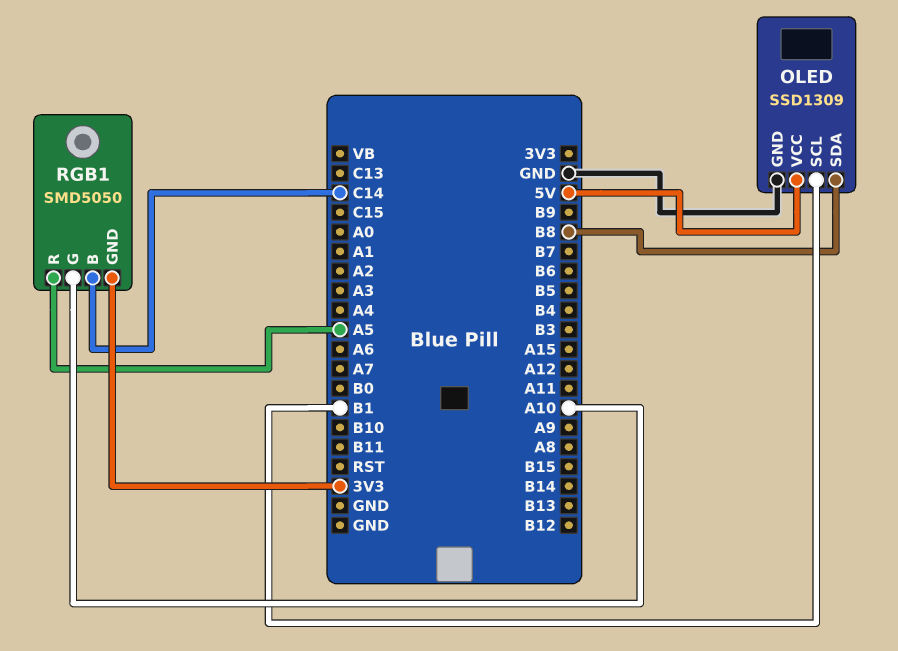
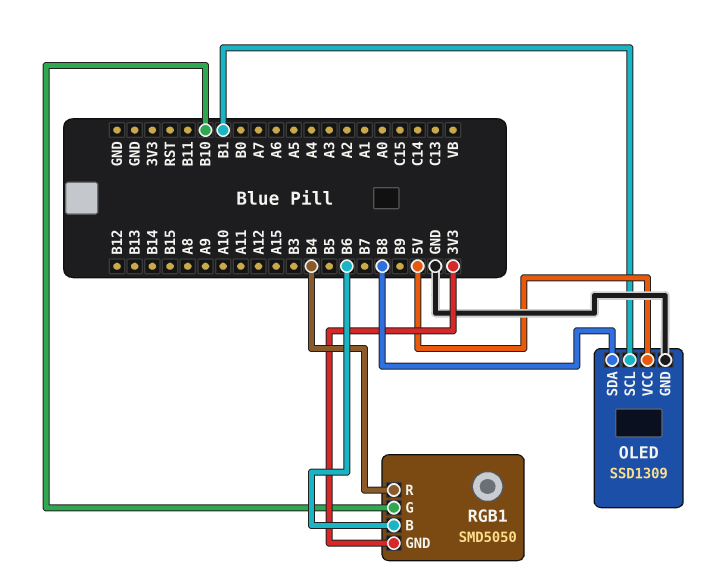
RGB1 pin B: C14 -> B6
RGB1 pin G: A10 -> B10
RGB1 pin R: A5 -> B4

